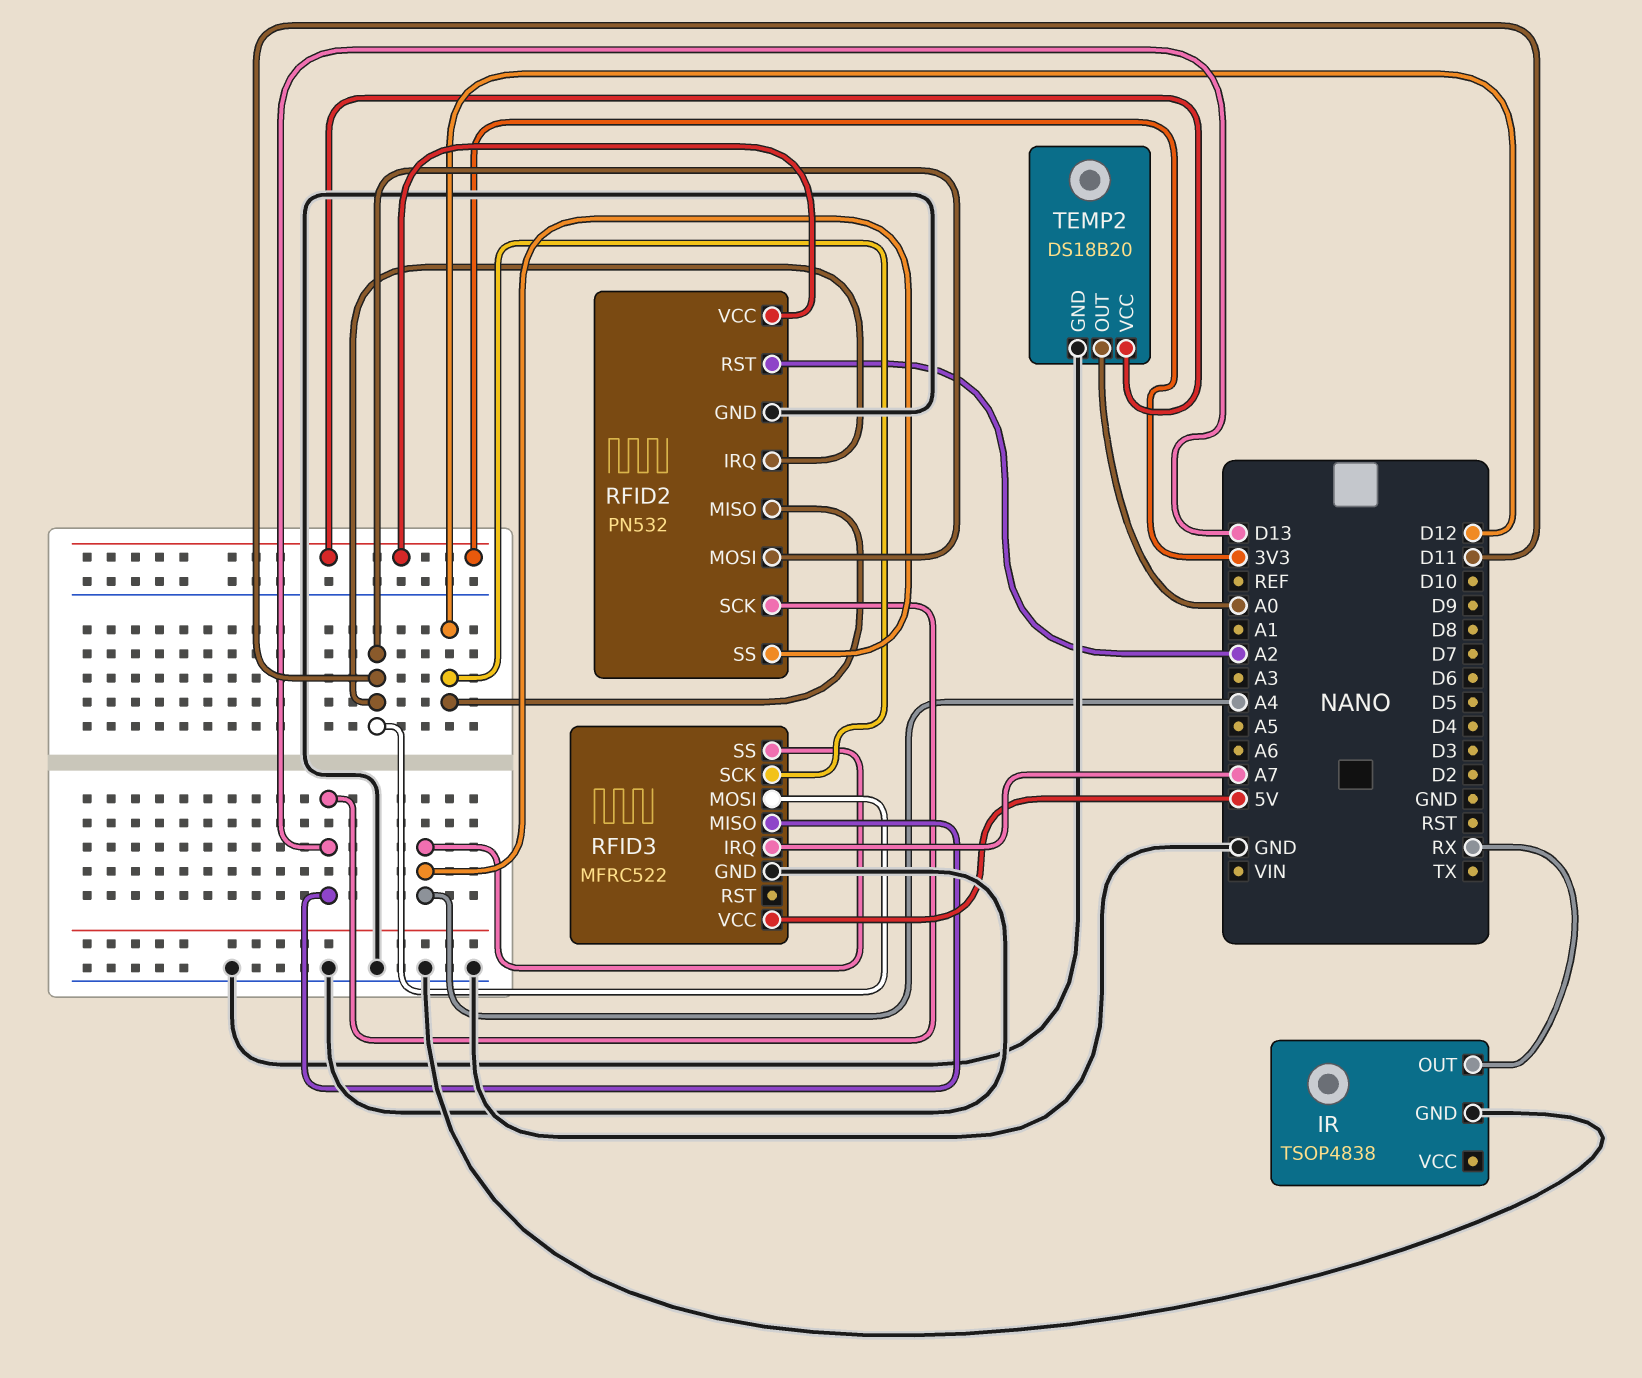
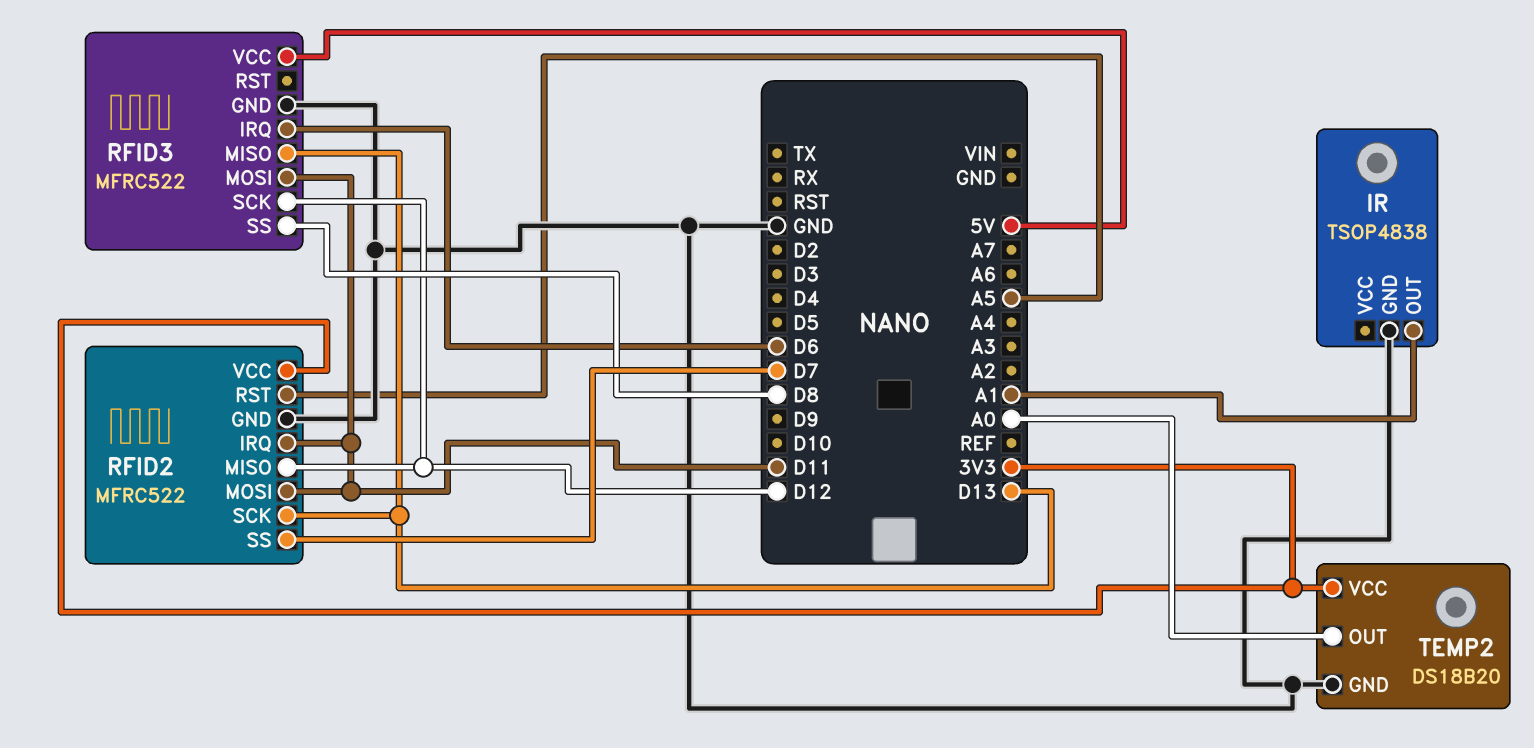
IR pin OUT: RX -> A1
RFID2: PN532 -> MFRC522
RFID2 pin RST: A2 -> A5
RFID2 pin SS: A4 -> D7
RFID3 pin IRQ: A7 -> D6
RFID3 pin SS: A4 -> D8

